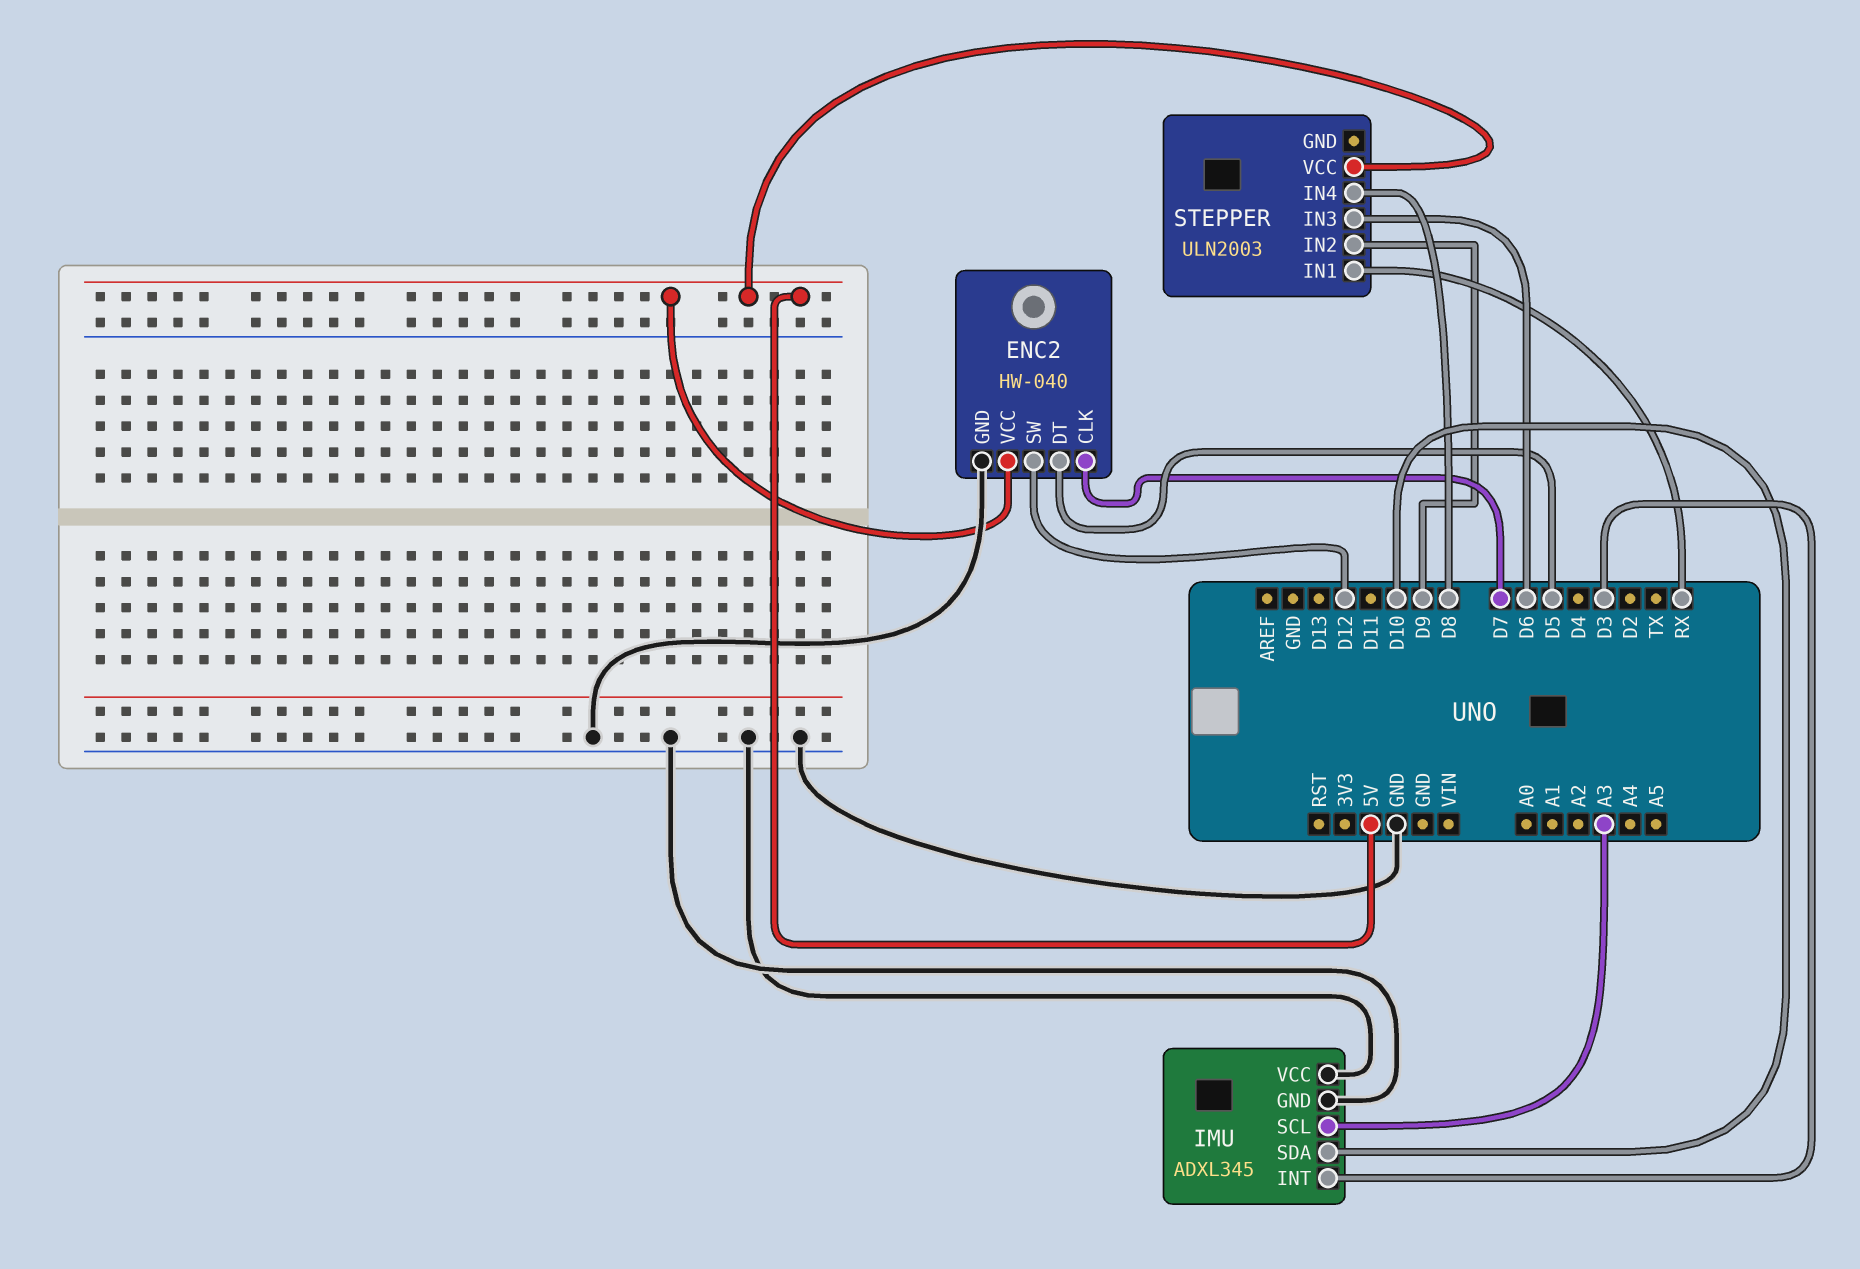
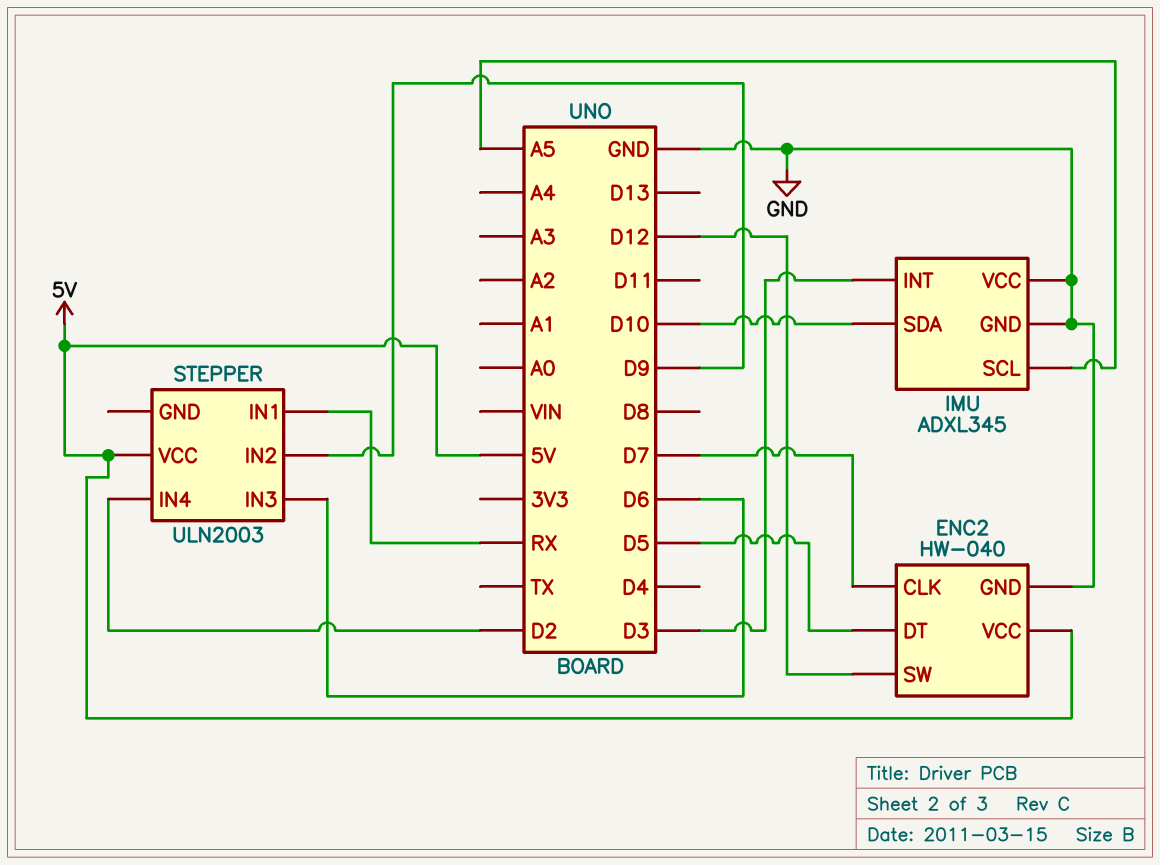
IMU pin SCL: A3 -> A5
STEPPER pin IN4: D8 -> D2

